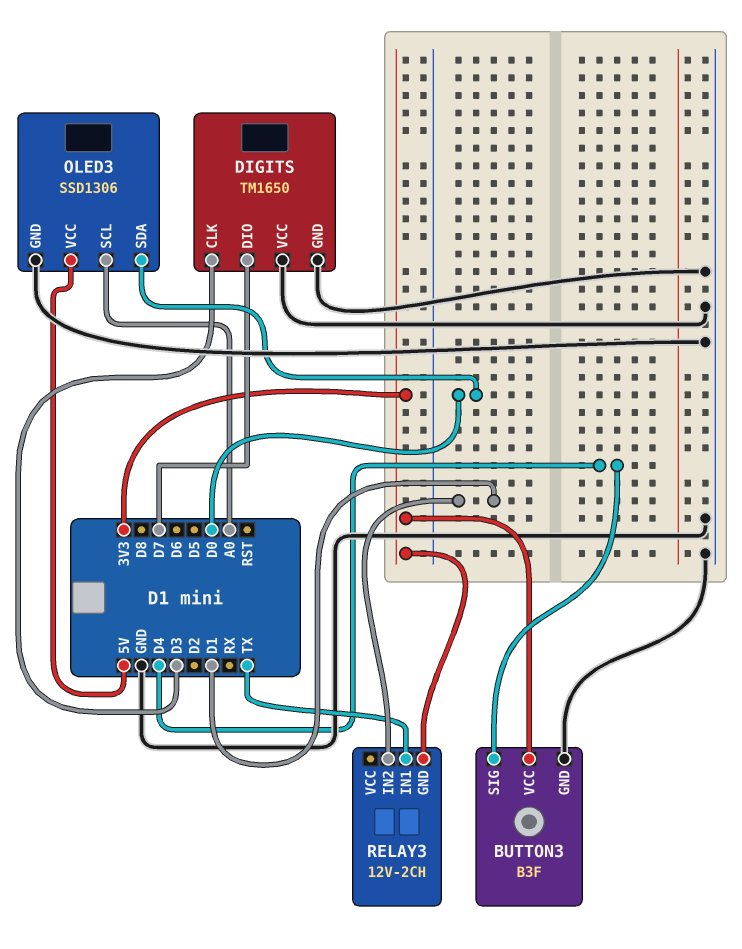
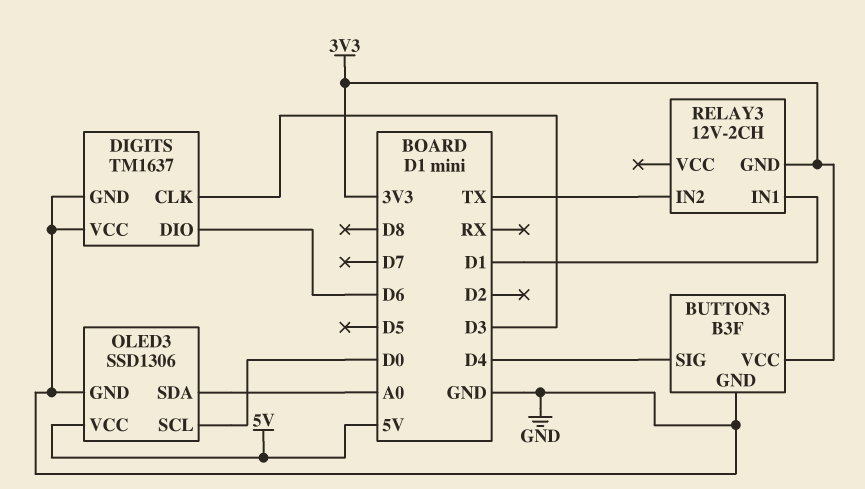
DIGITS: TM1650 -> TM1637
DIGITS pin DIO: D7 -> D6
OLED3 pin SCL: A0 -> D0
OLED3 pin SDA: D0 -> A0
RELAY3 pin IN1: TX -> D1
RELAY3 pin IN2: D1 -> TX

